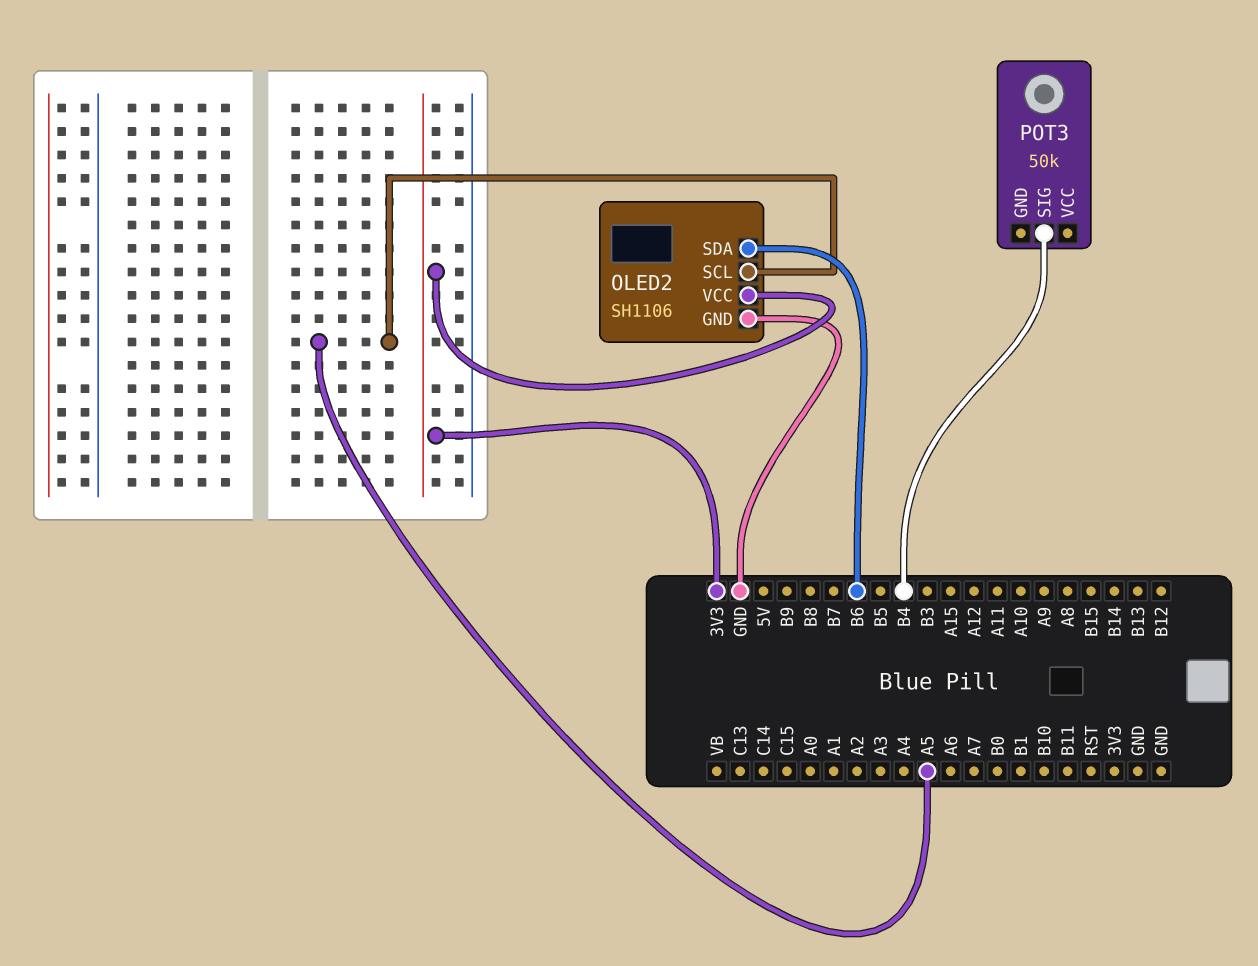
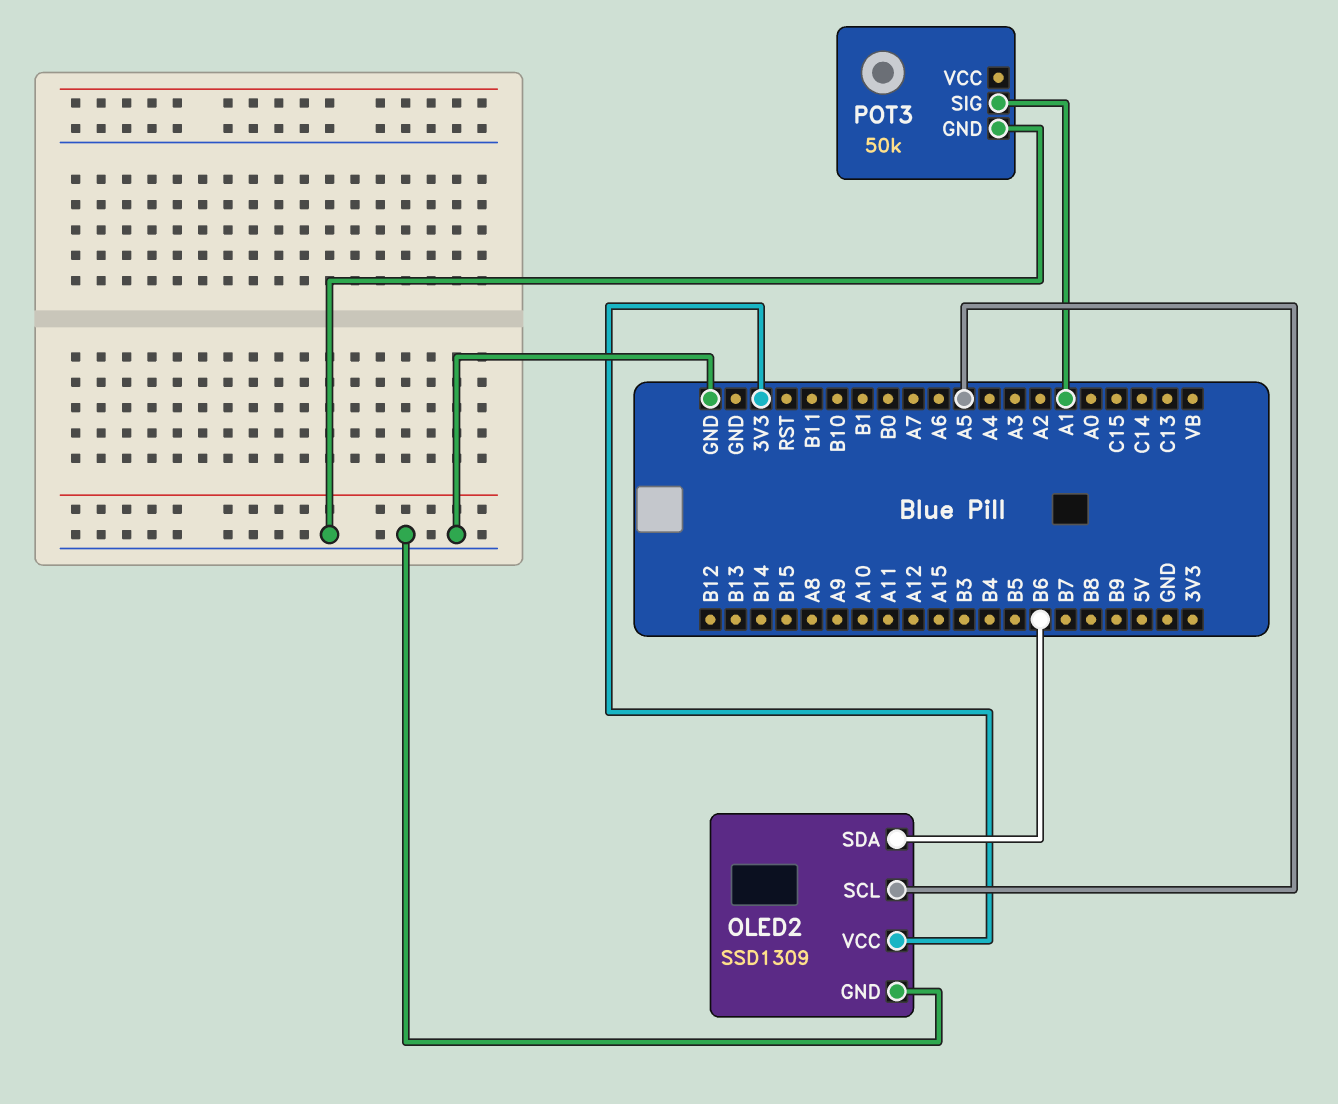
OLED2: SH1106 -> SSD1309
POT3 pin GND: none -> GND
POT3 pin SIG: B4 -> A1

